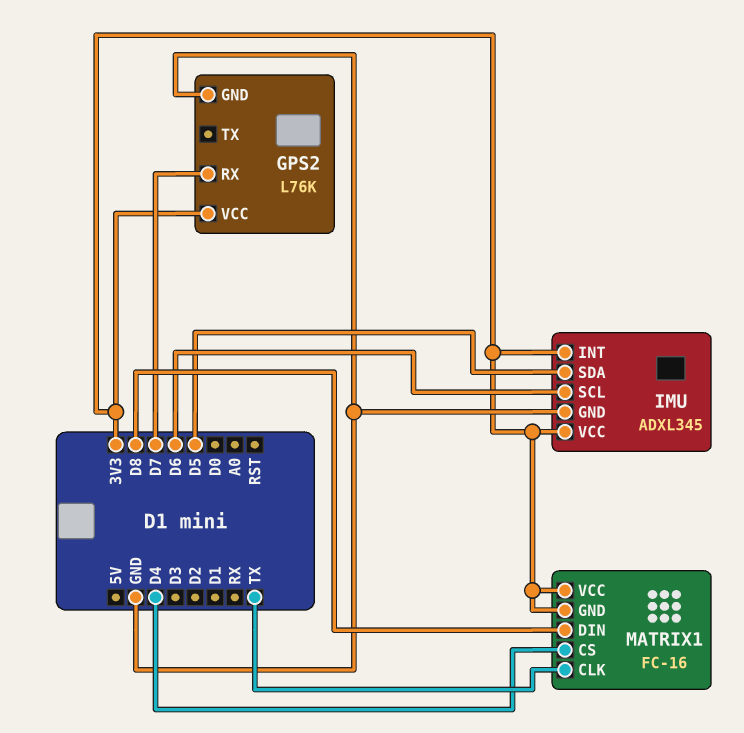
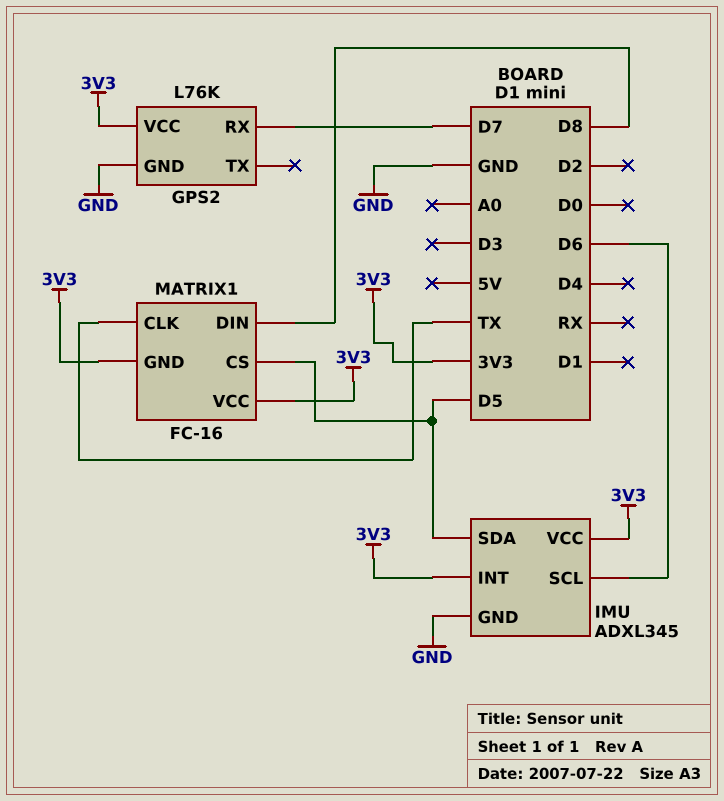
MATRIX1 pin CS: D4 -> D5

